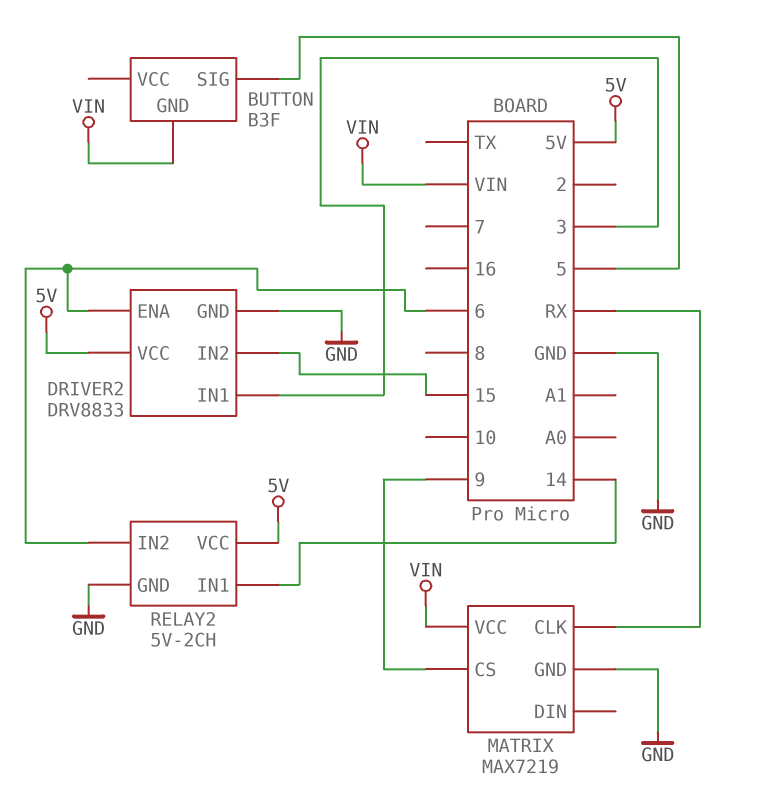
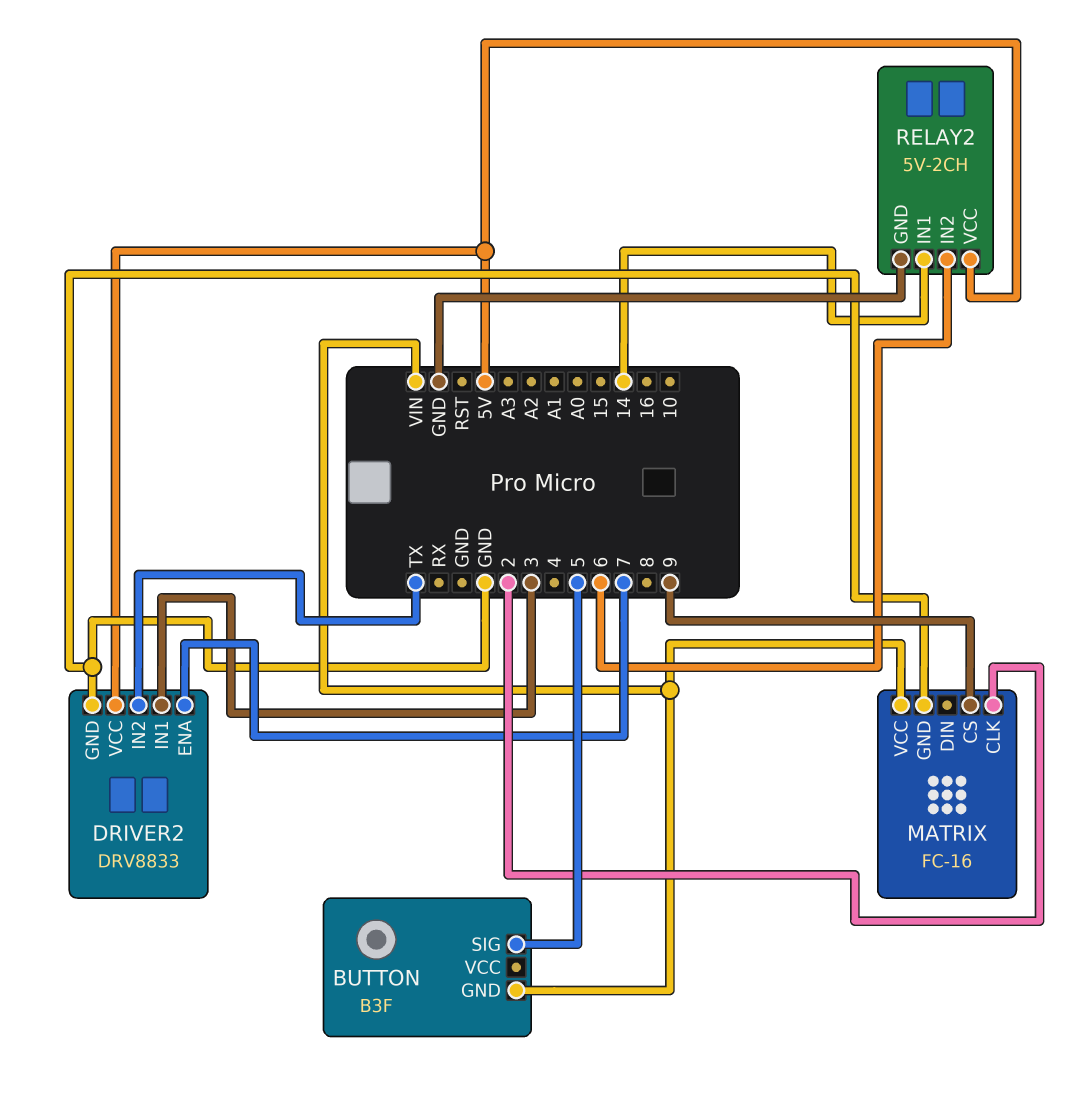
DRIVER2 pin ENA: 6 -> 7
DRIVER2 pin IN2: 15 -> TX
MATRIX: MAX7219 -> FC-16
MATRIX pin CLK: RX -> 2

